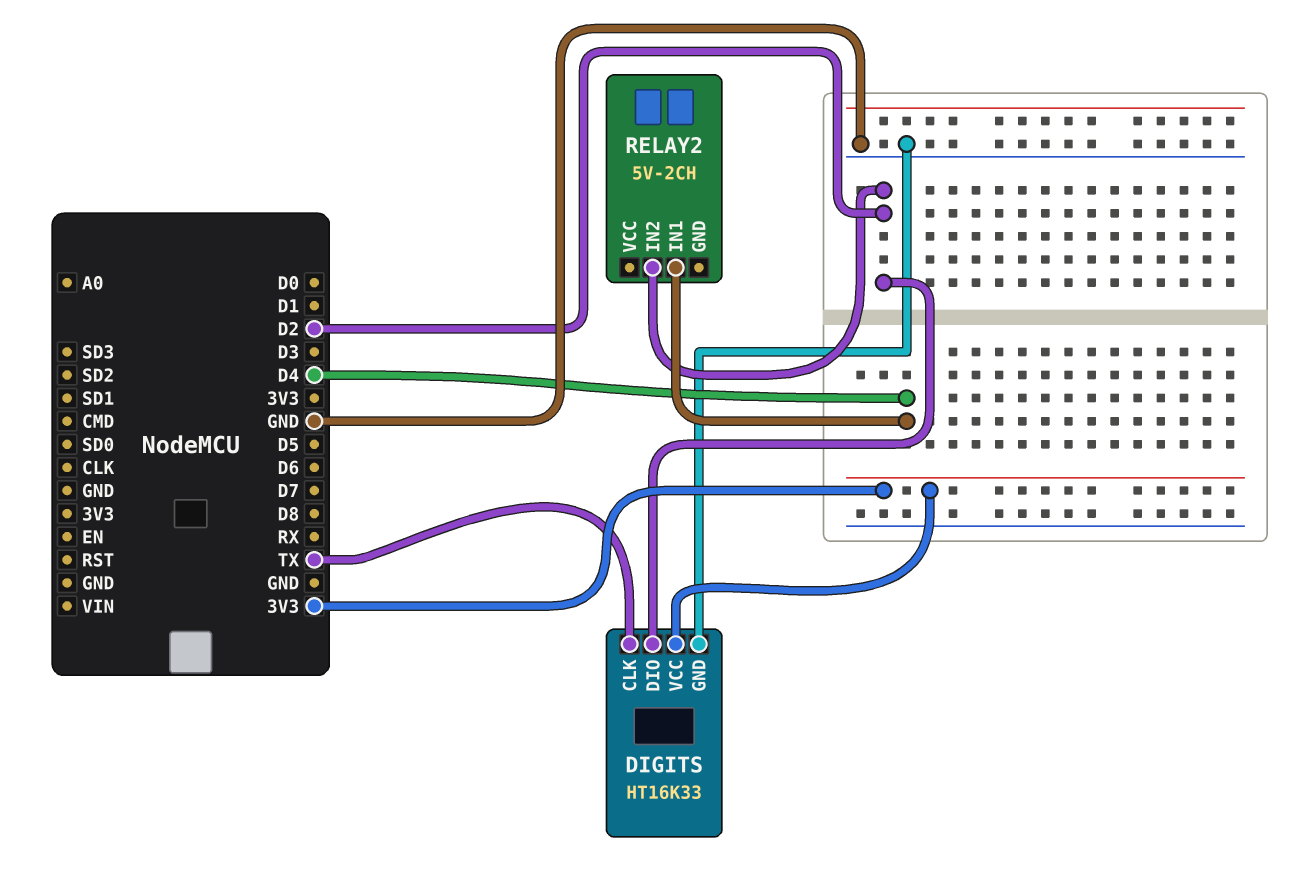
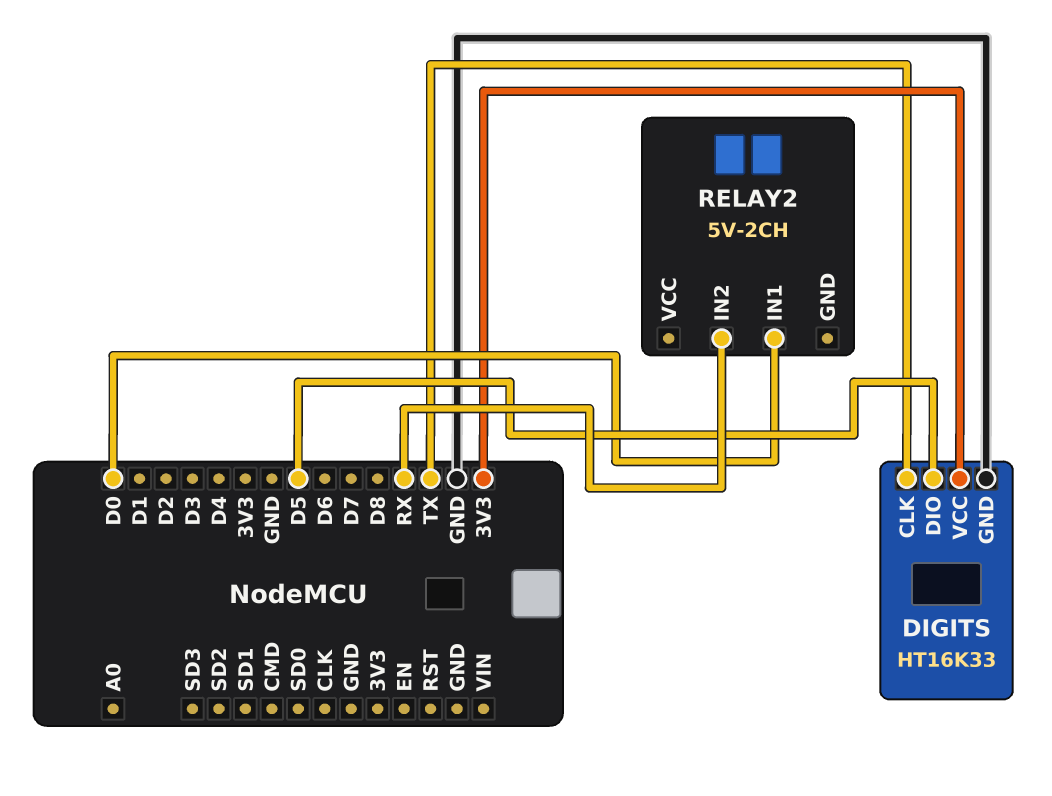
DIGITS pin DIO: D2 -> D5
RELAY2 pin IN1: D4 -> D0
RELAY2 pin IN2: D2 -> RX

